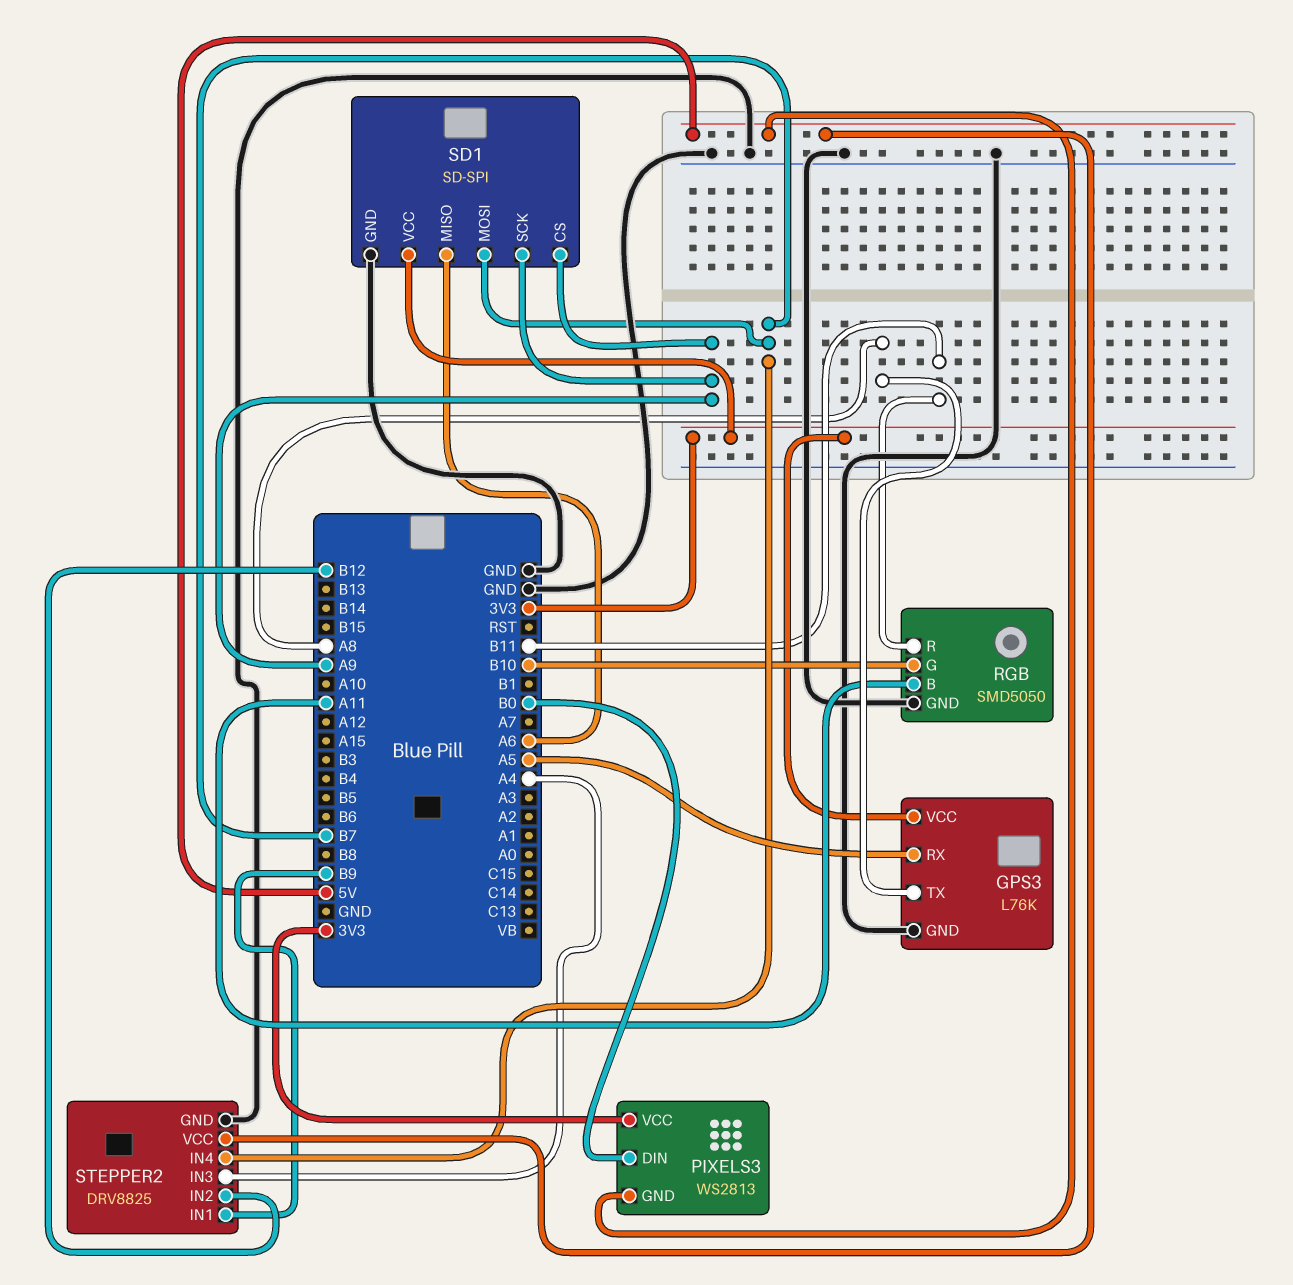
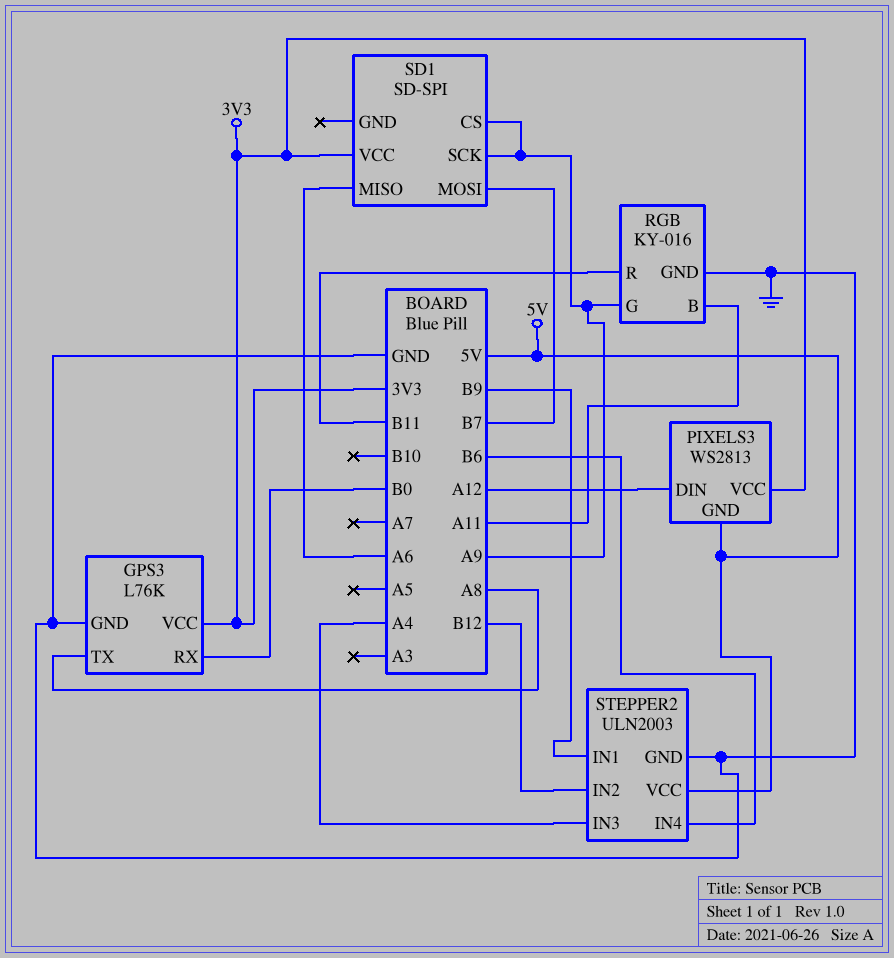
GPS3 pin RX: A5 -> B0
PIXELS3 pin DIN: B0 -> A12
RGB: SMD5050 -> KY-016
RGB pin G: B10 -> A9
SD1 pin GND: GND -> none
STEPPER2: DRV8825 -> ULN2003
STEPPER2 pin IN4: B7 -> B6

